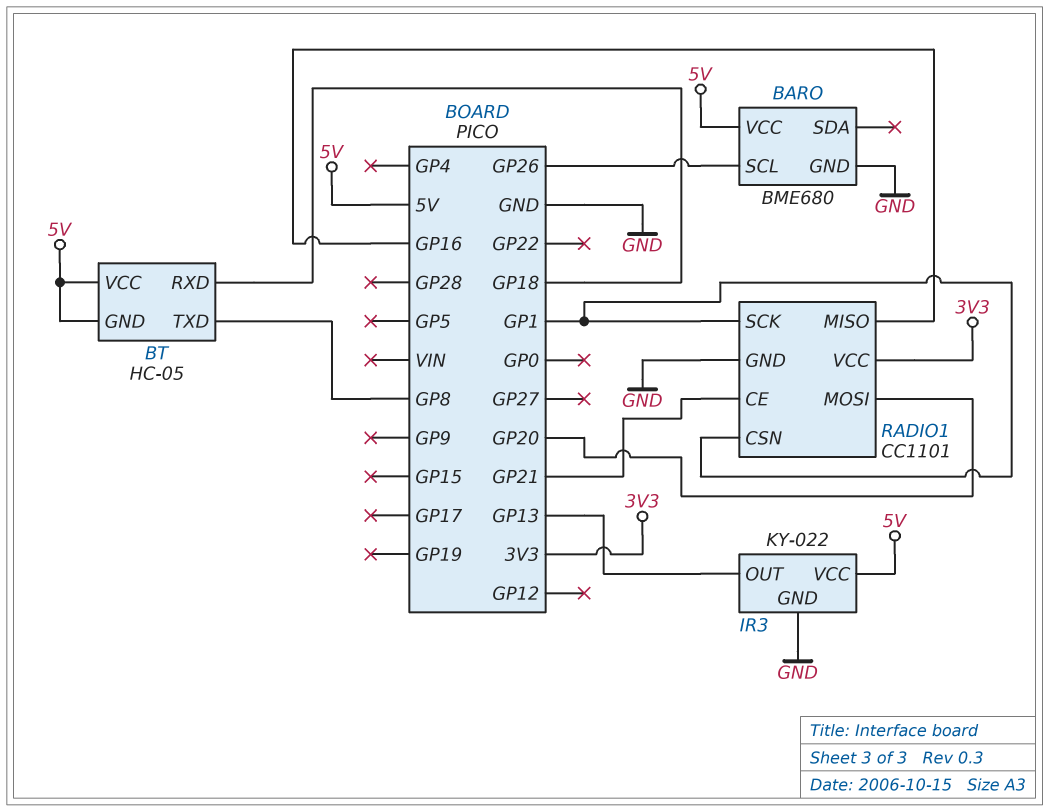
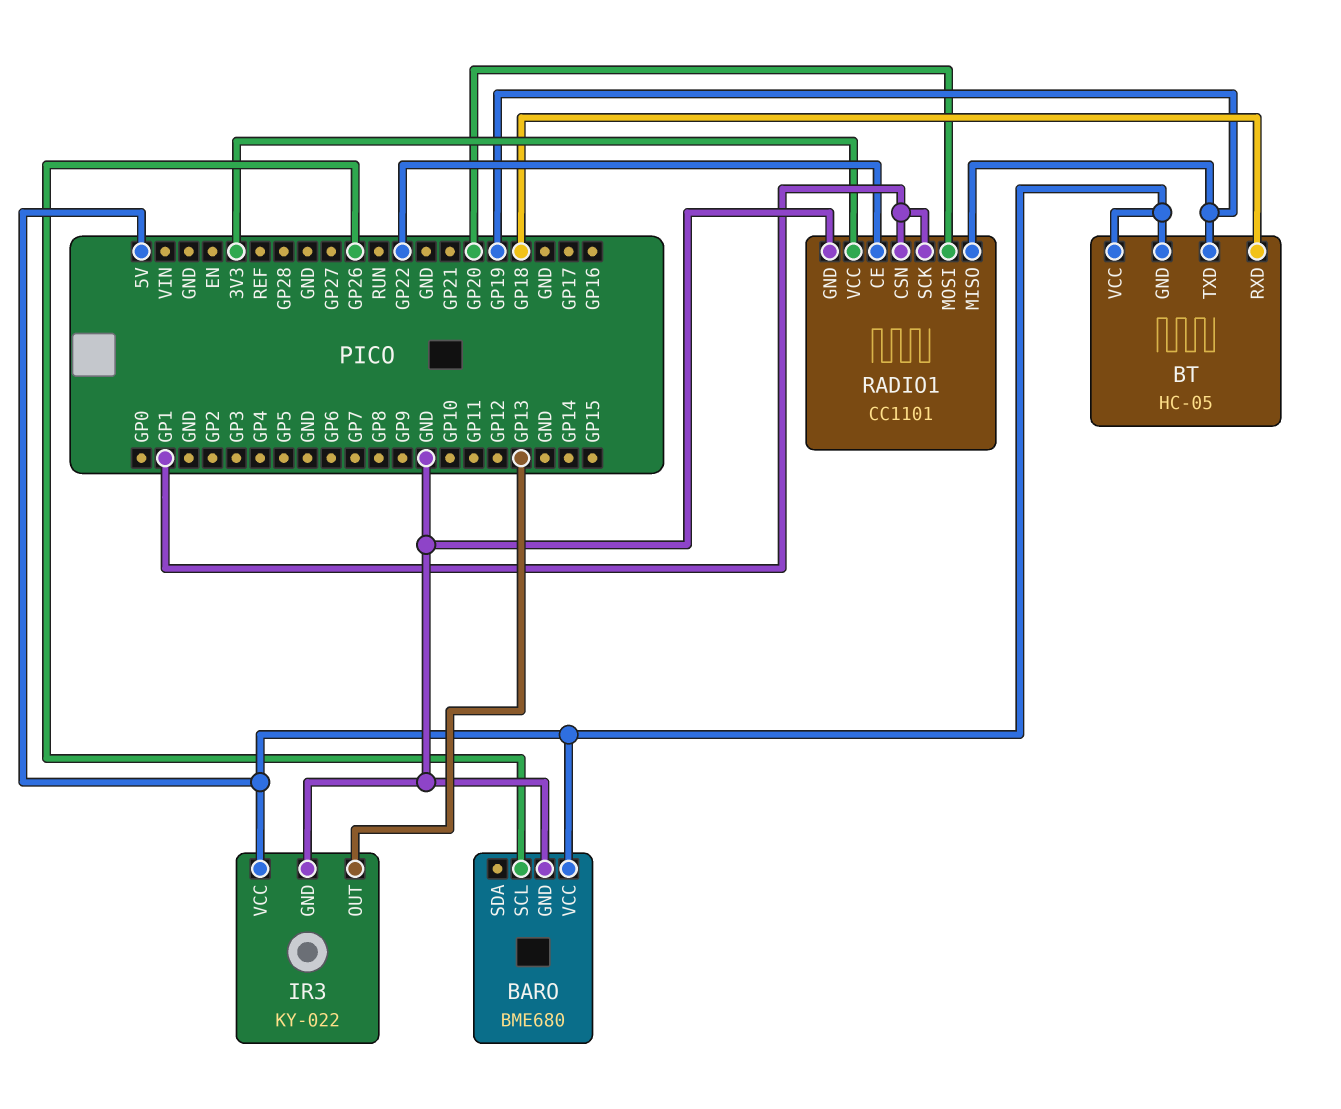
BT pin TXD: GP8 -> GP19
RADIO1 pin CE: GP21 -> GP22
RADIO1 pin MISO: GP16 -> GP19

